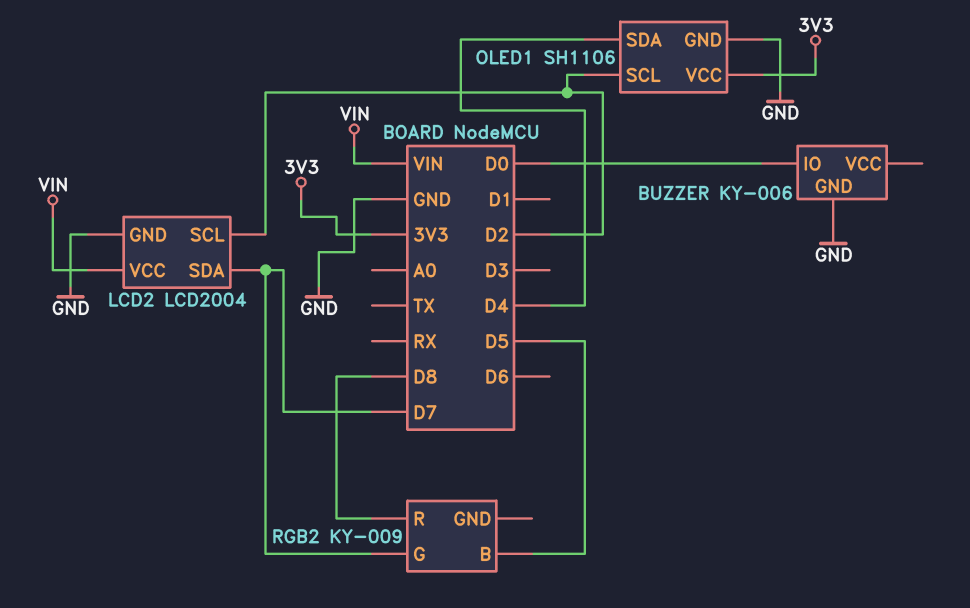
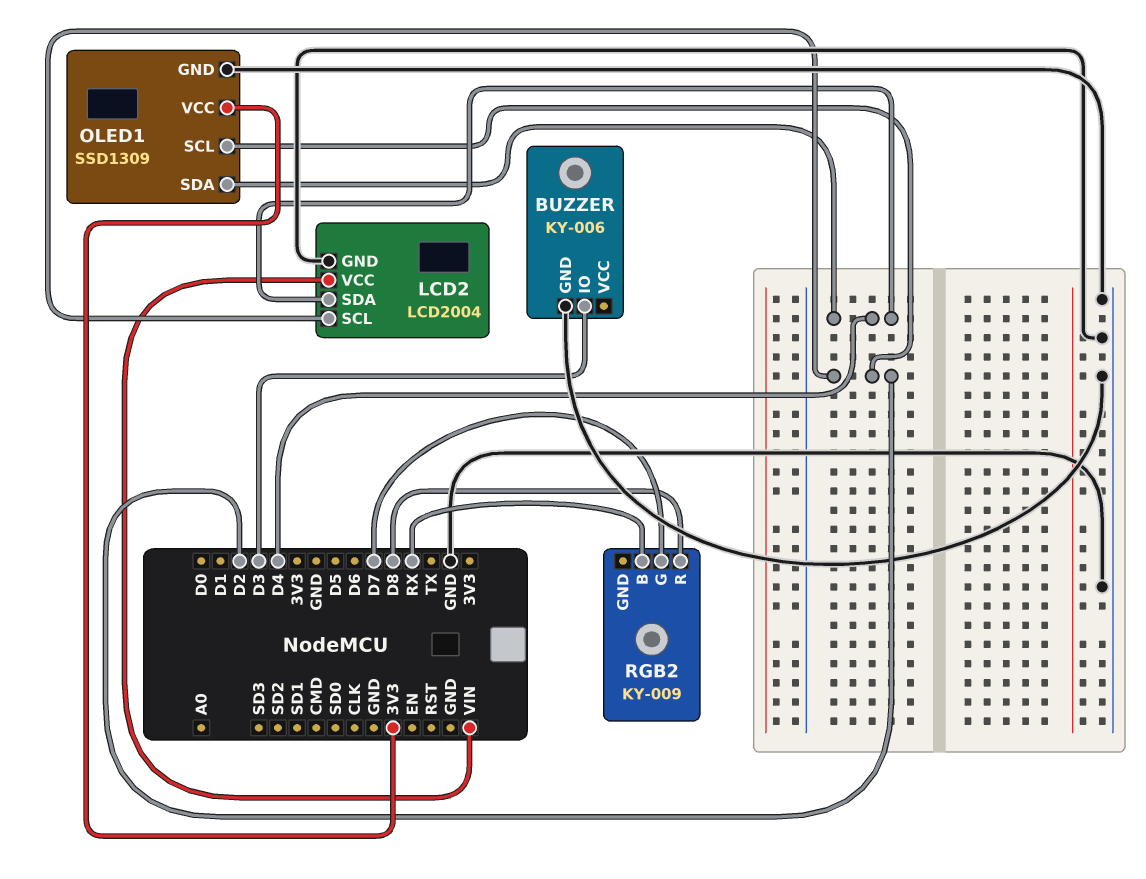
BUZZER pin IO: D0 -> D3
LCD2 pin SDA: D7 -> D4
OLED1: SH1106 -> SSD1309
RGB2 pin B: D5 -> RX

